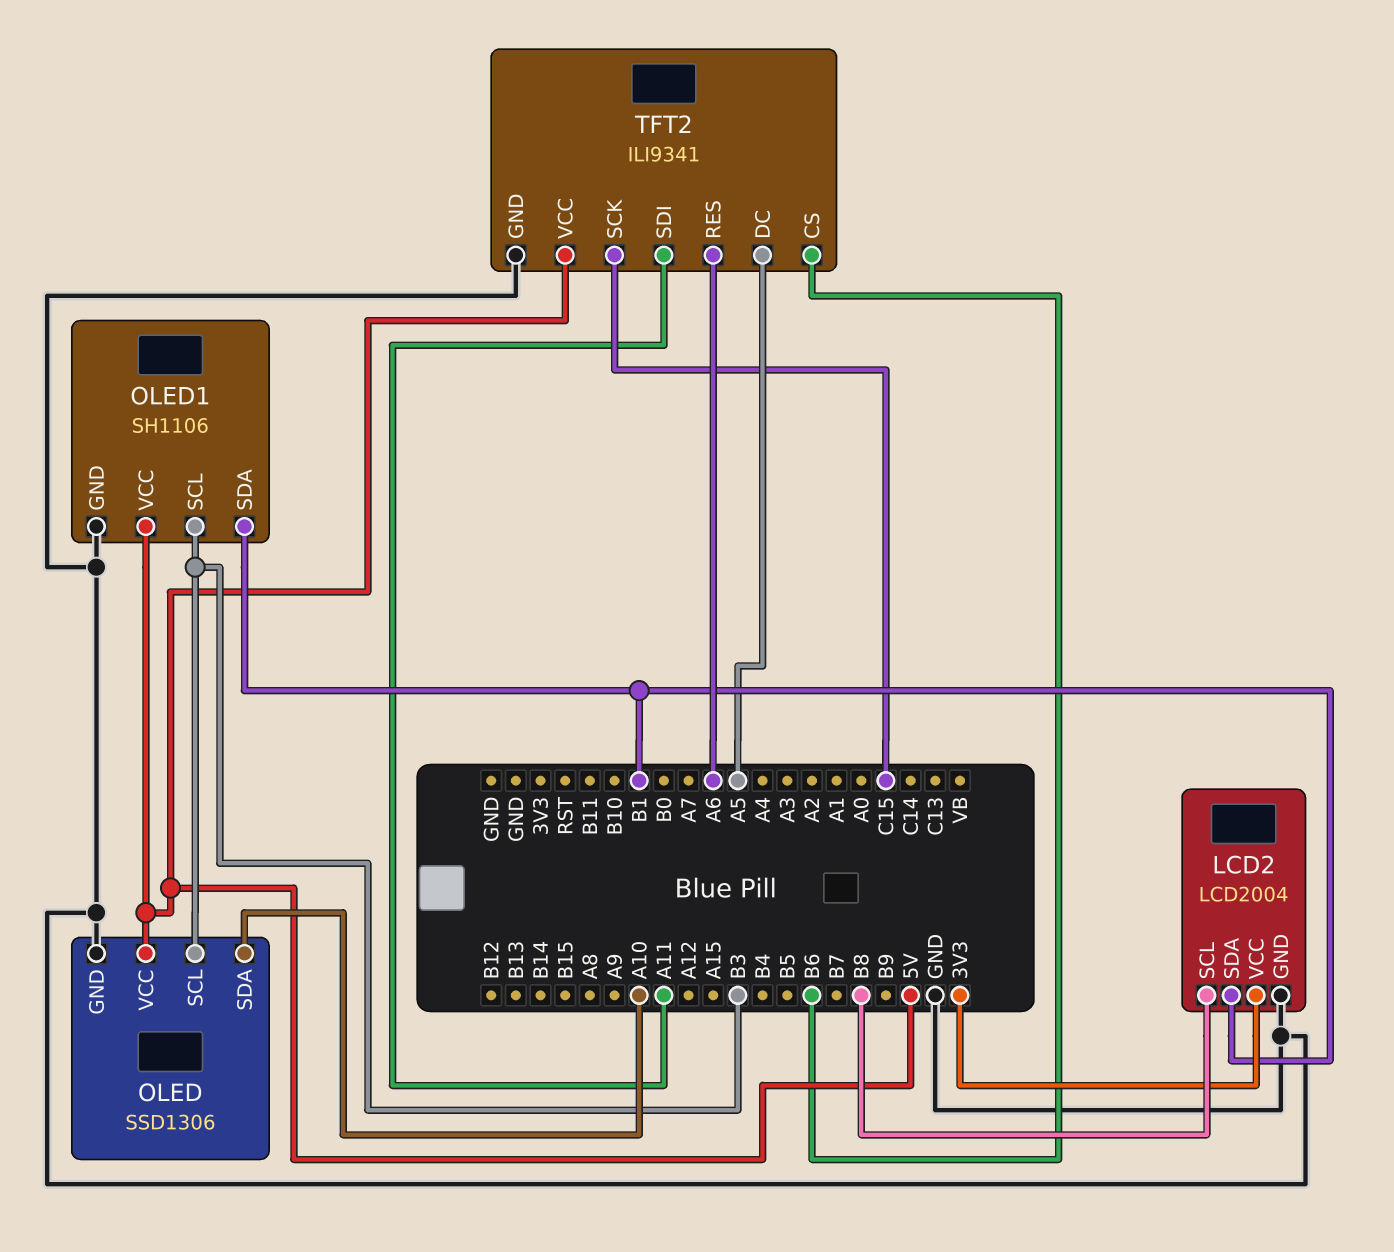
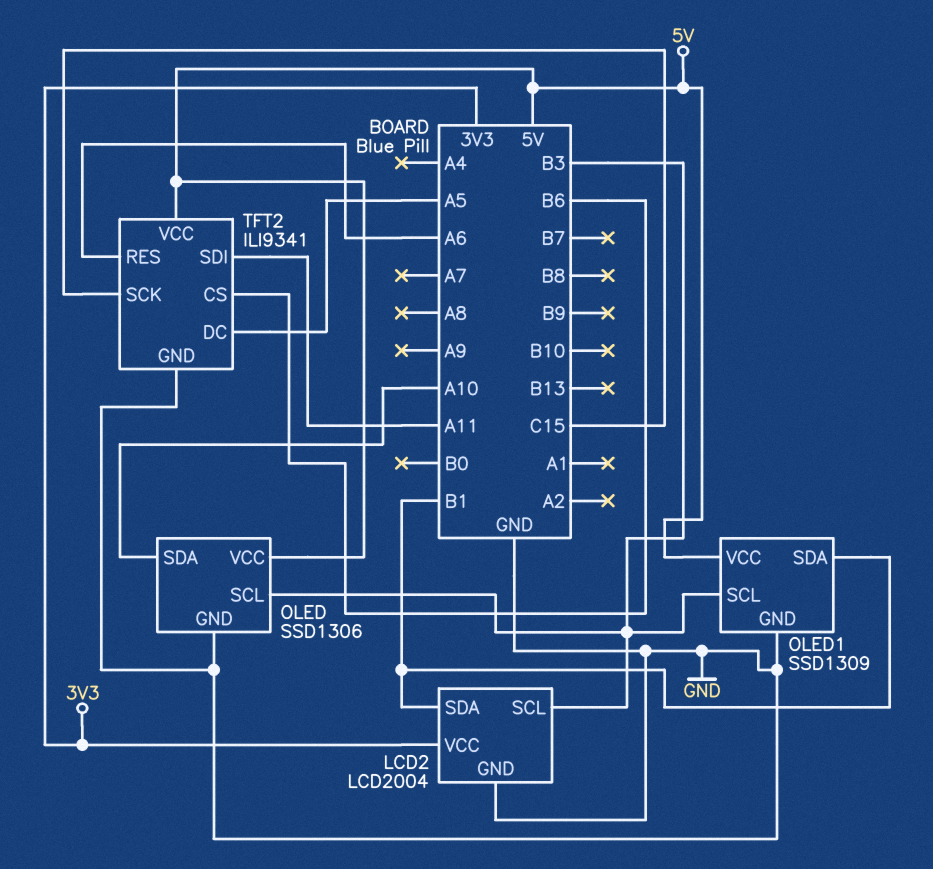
LCD2 pin SCL: B8 -> B3
OLED1: SH1106 -> SSD1309

